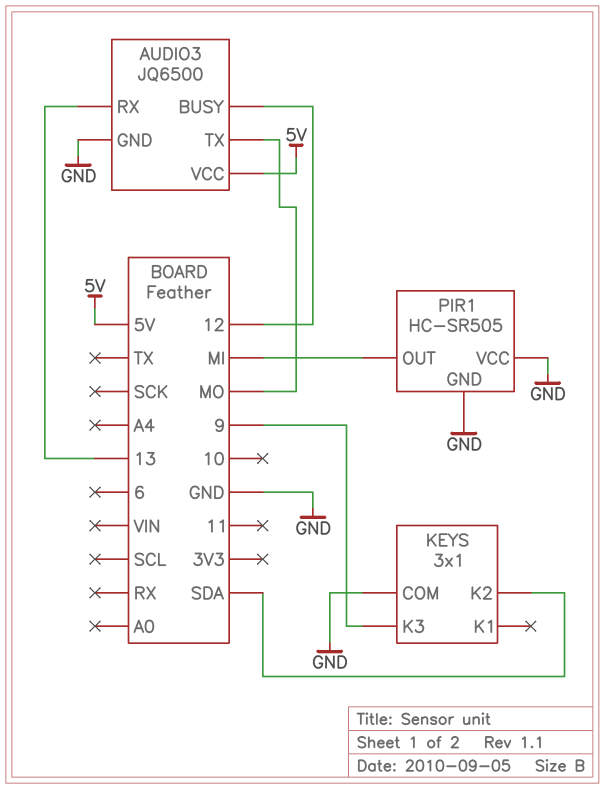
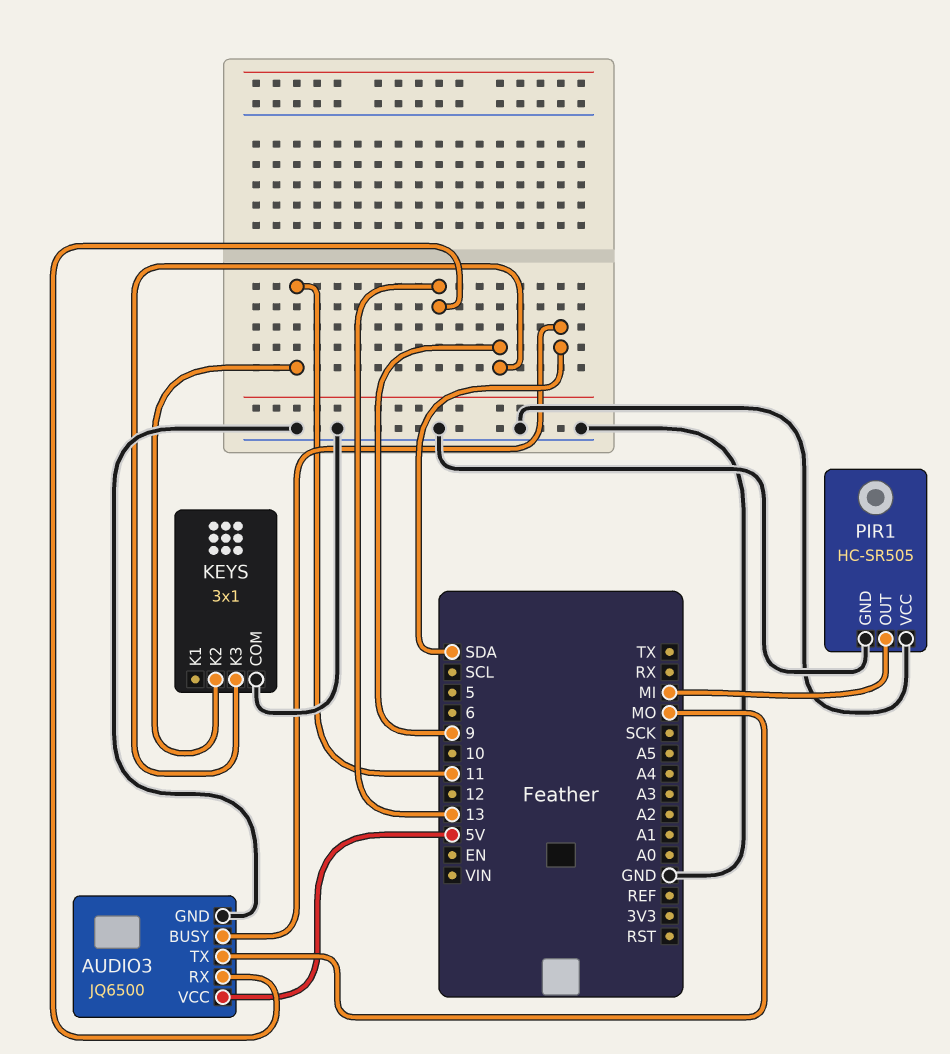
AUDIO3 pin BUSY: 12 -> SDA
KEYS pin K2: SDA -> 11

